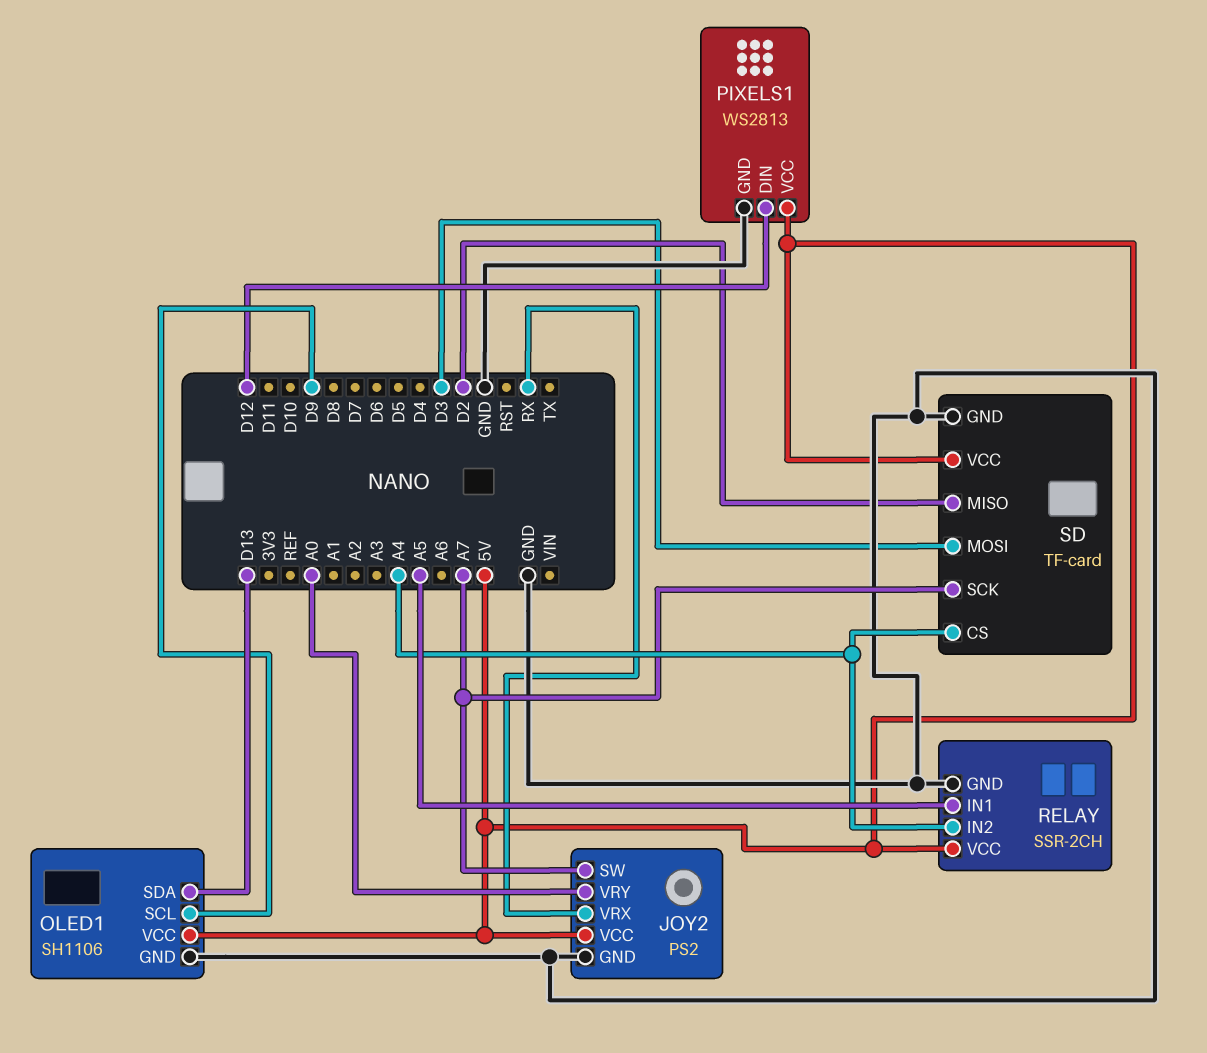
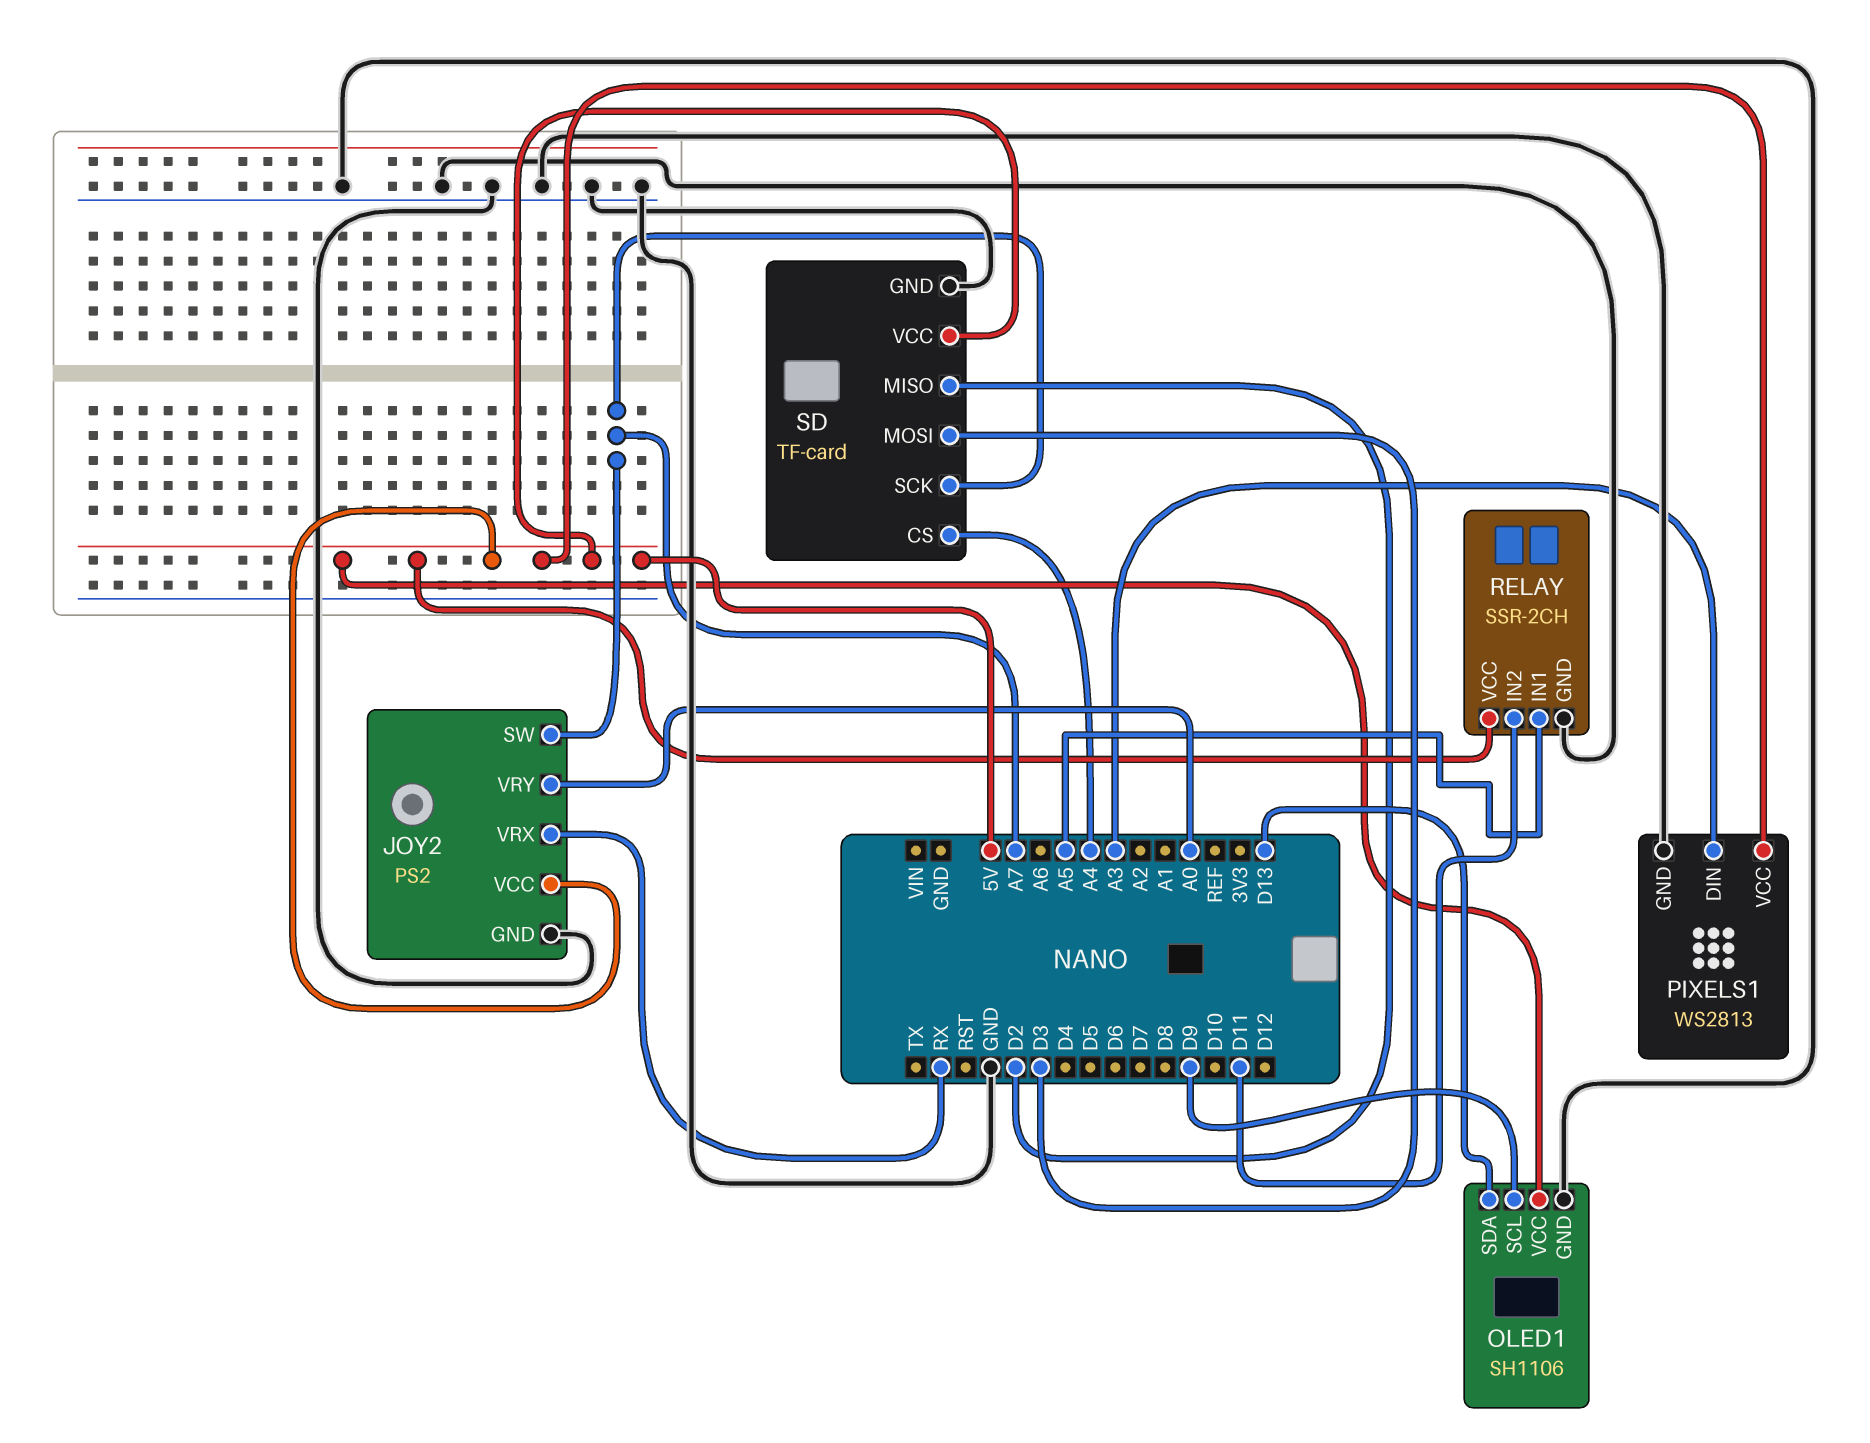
PIXELS1 pin DIN: D12 -> A3
RELAY pin IN2: A4 -> D11

